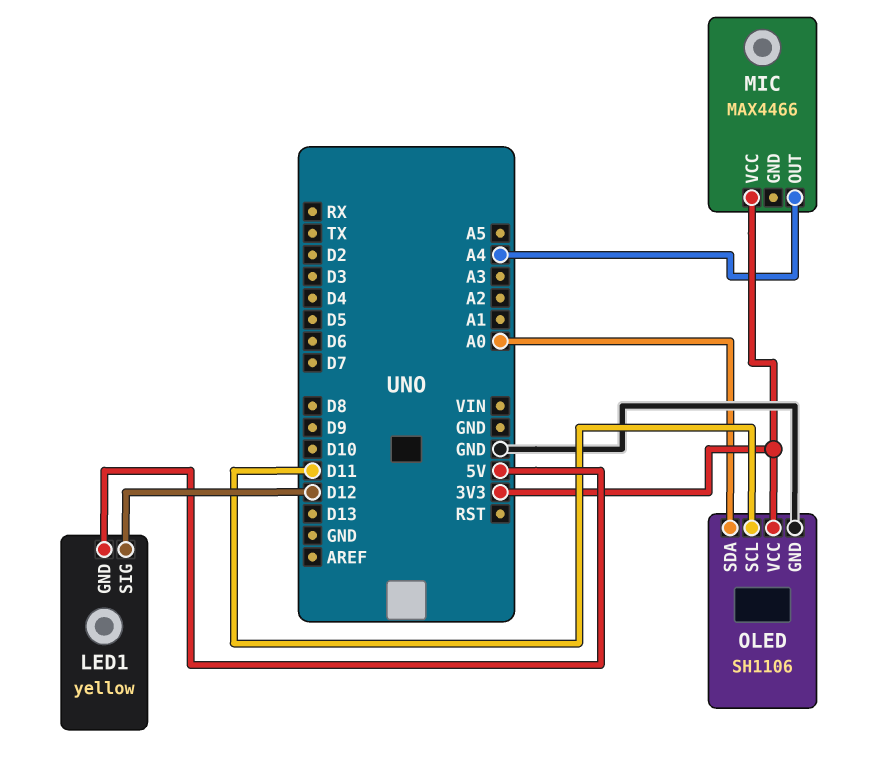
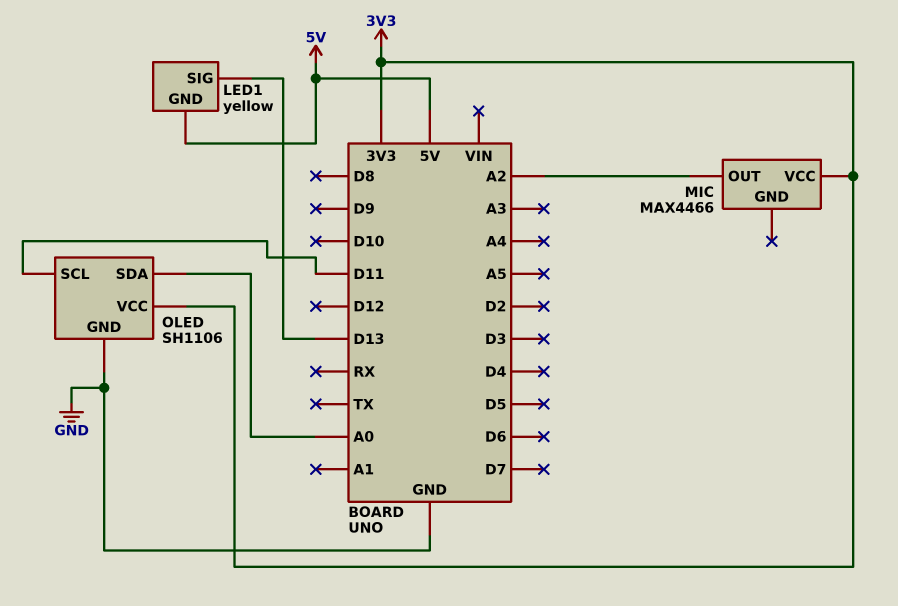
LED1 pin SIG: D12 -> D13
MIC pin OUT: A4 -> A2

